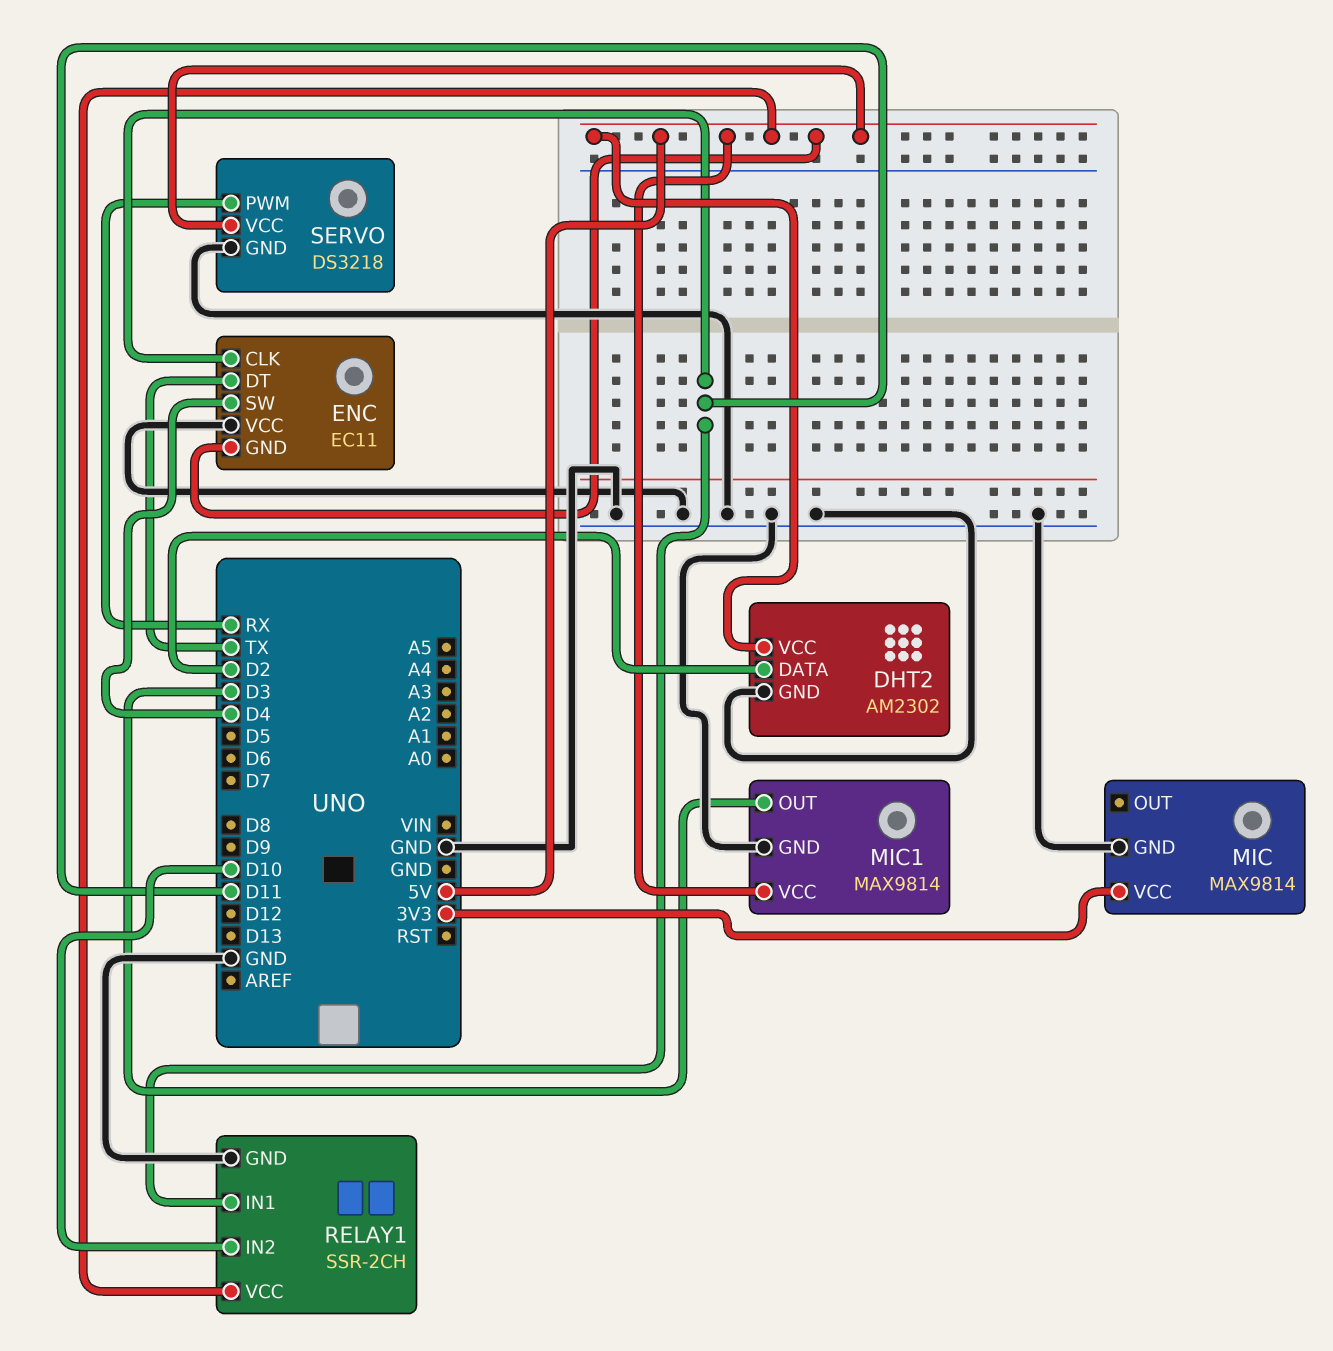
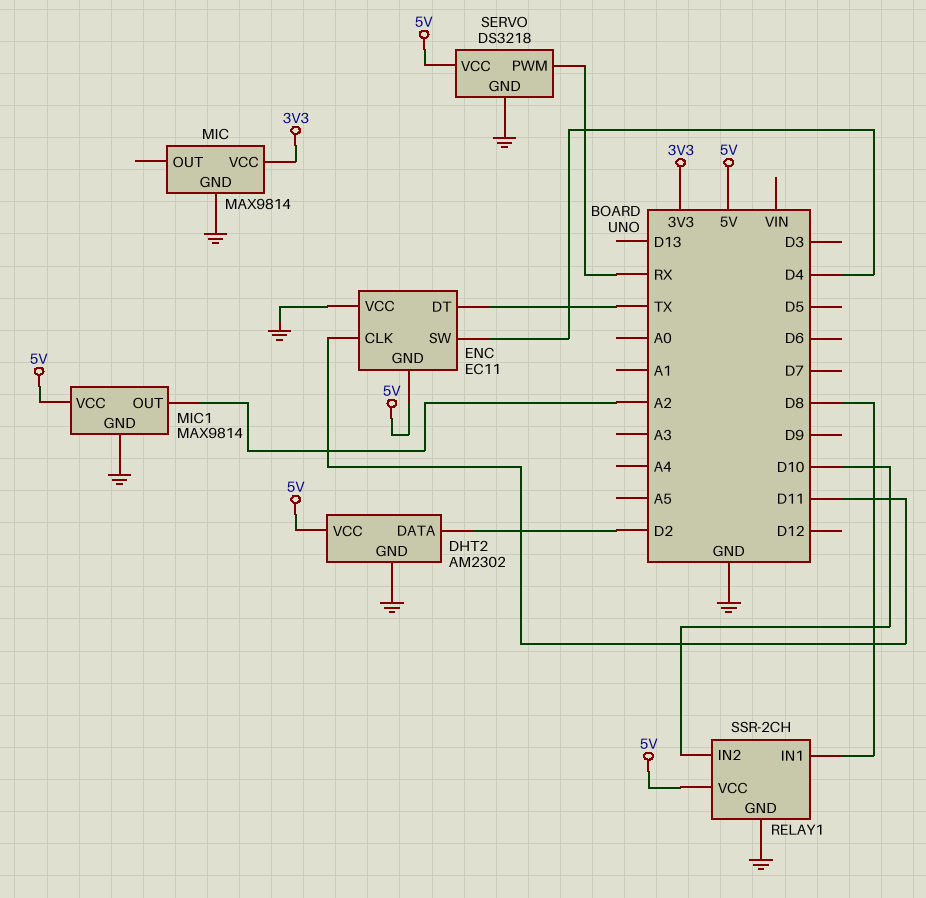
MIC1 pin OUT: D3 -> A2
RELAY1 pin IN1: D11 -> D8

